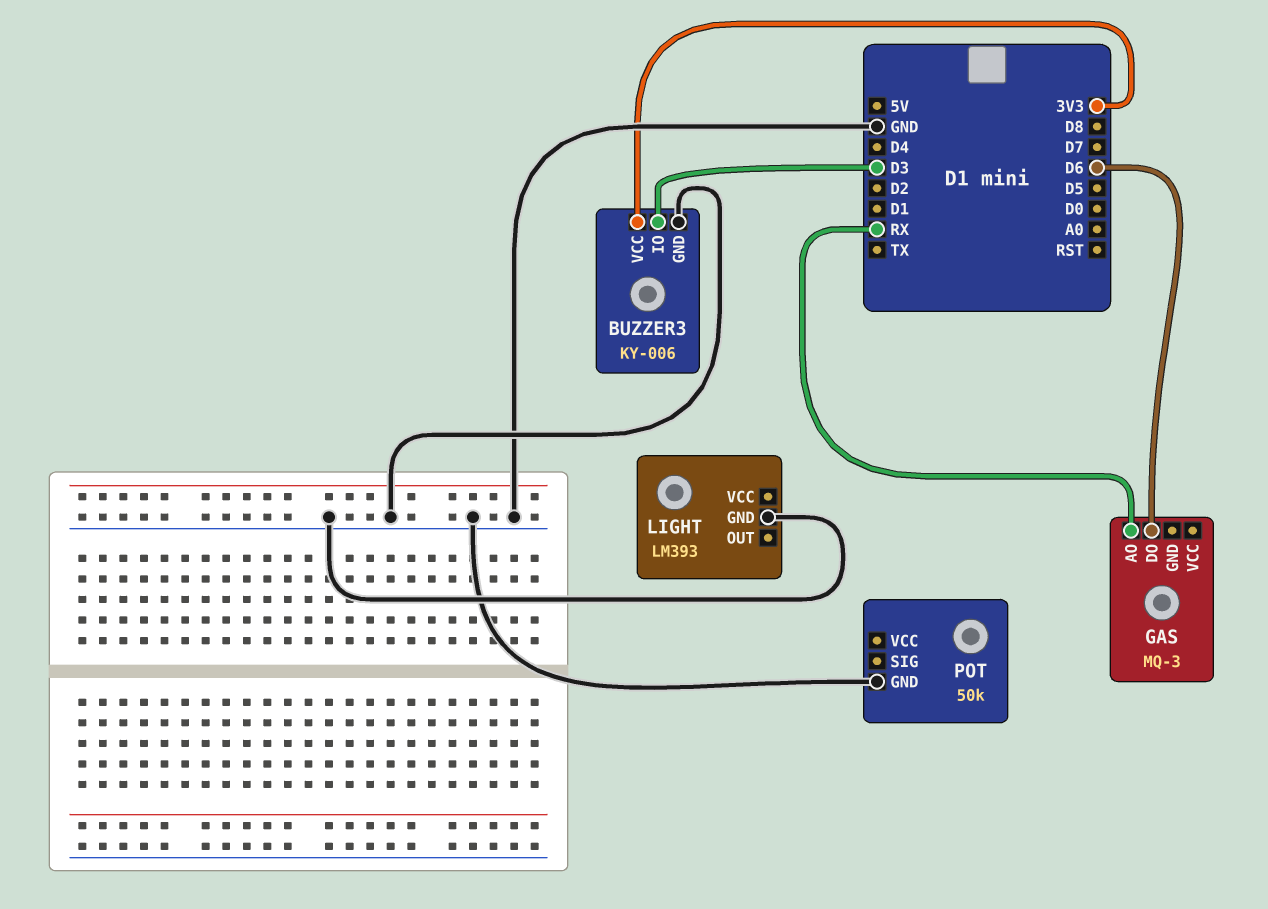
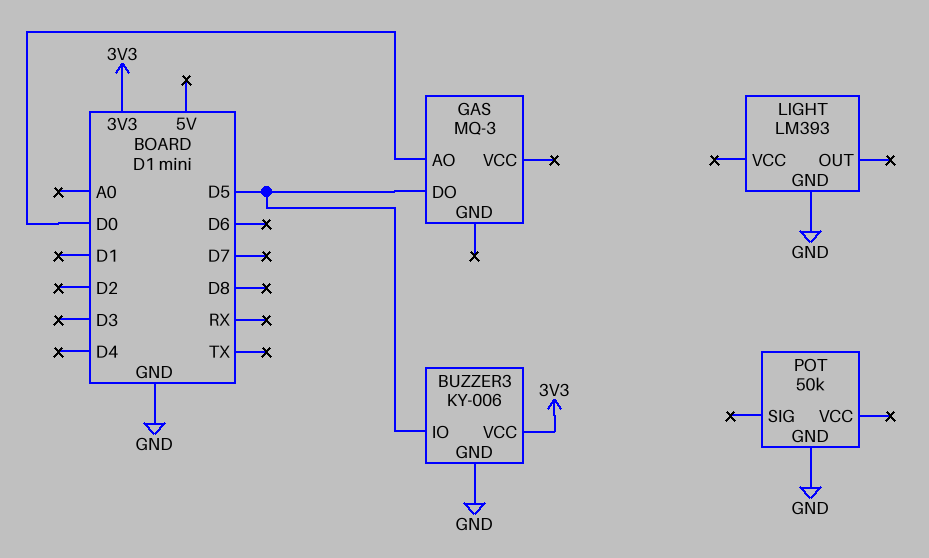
BUZZER3 pin IO: D3 -> D5
GAS pin AO: RX -> D0
GAS pin DO: D6 -> D5

